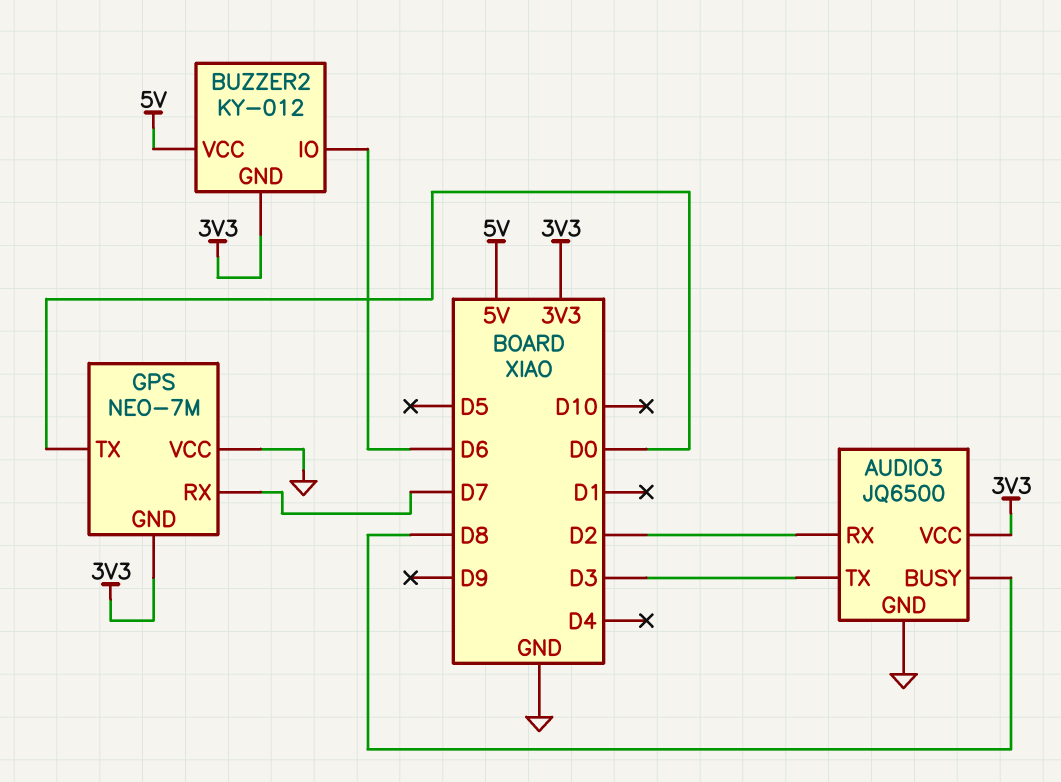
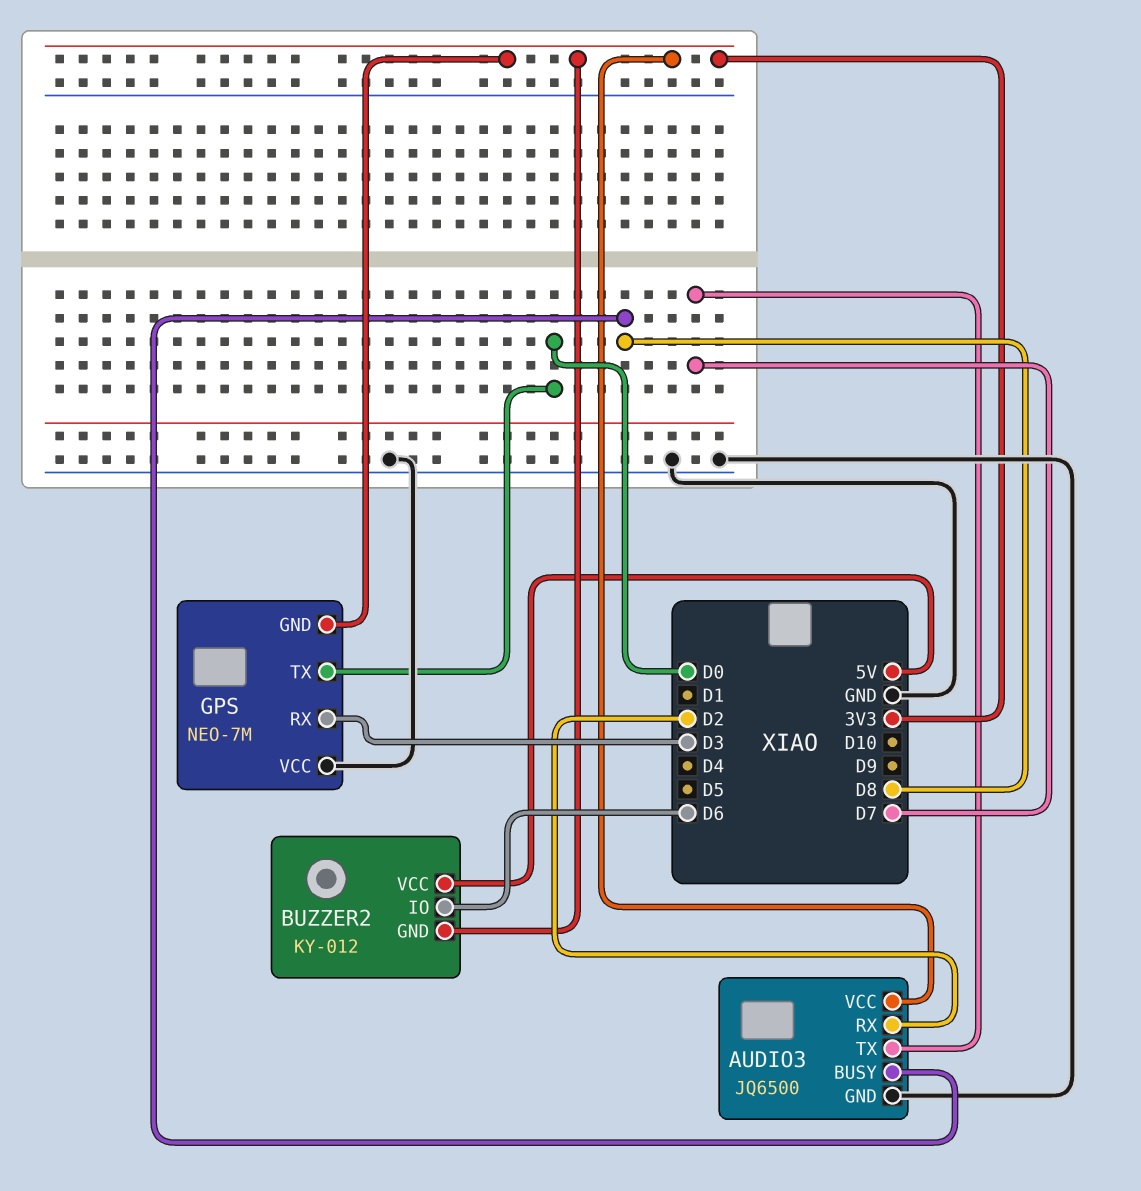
AUDIO3 pin TX: D3 -> D7
GPS pin RX: D7 -> D3

